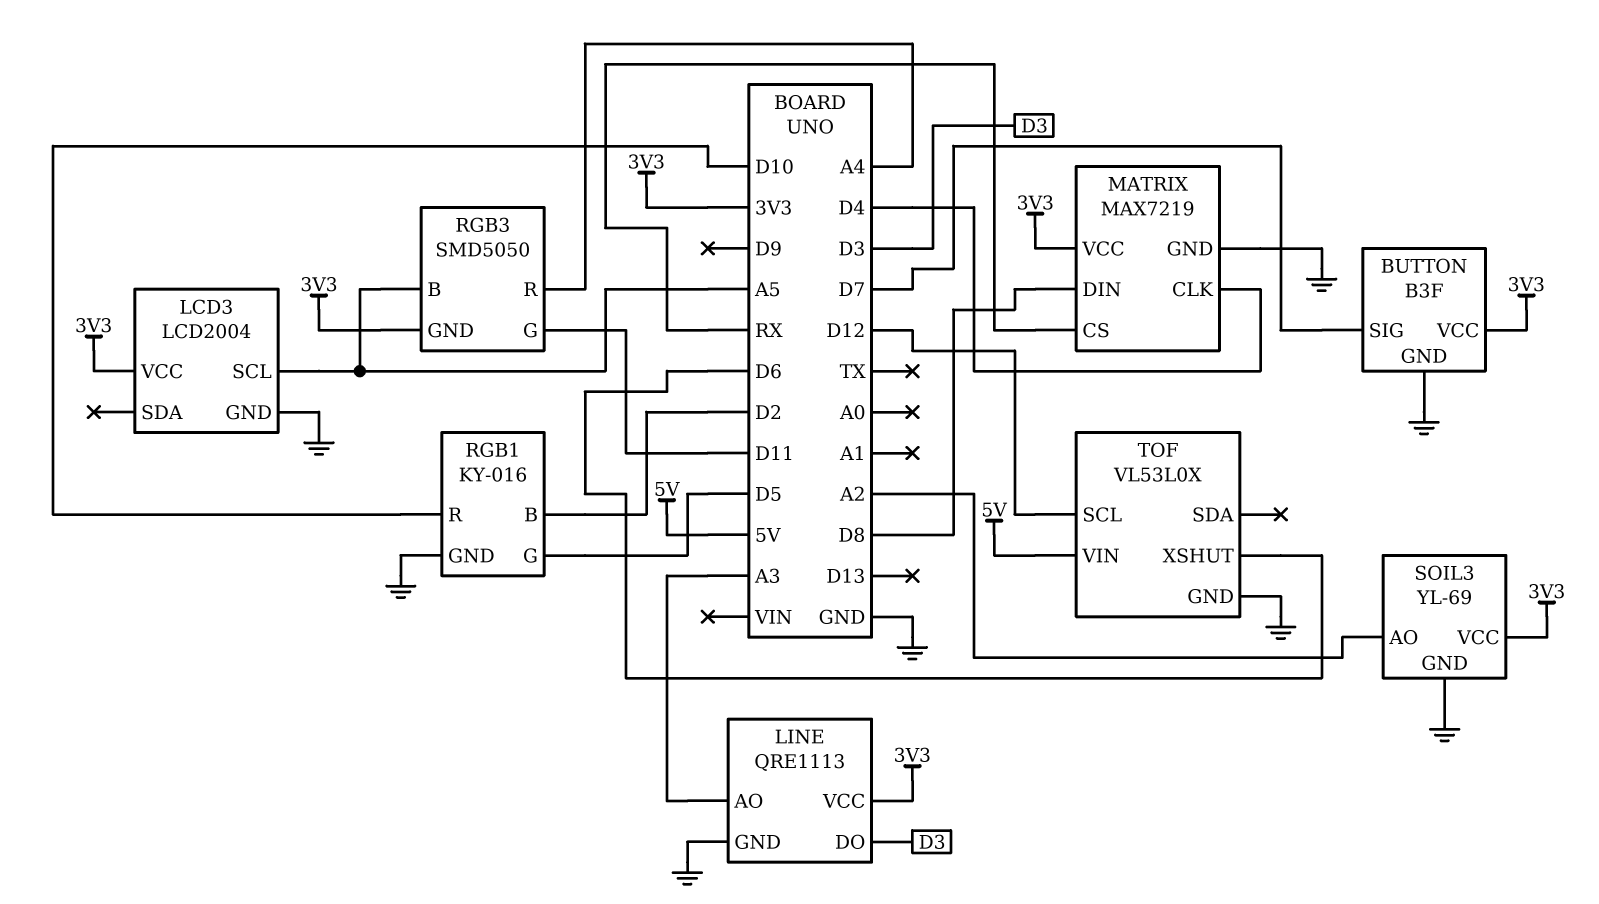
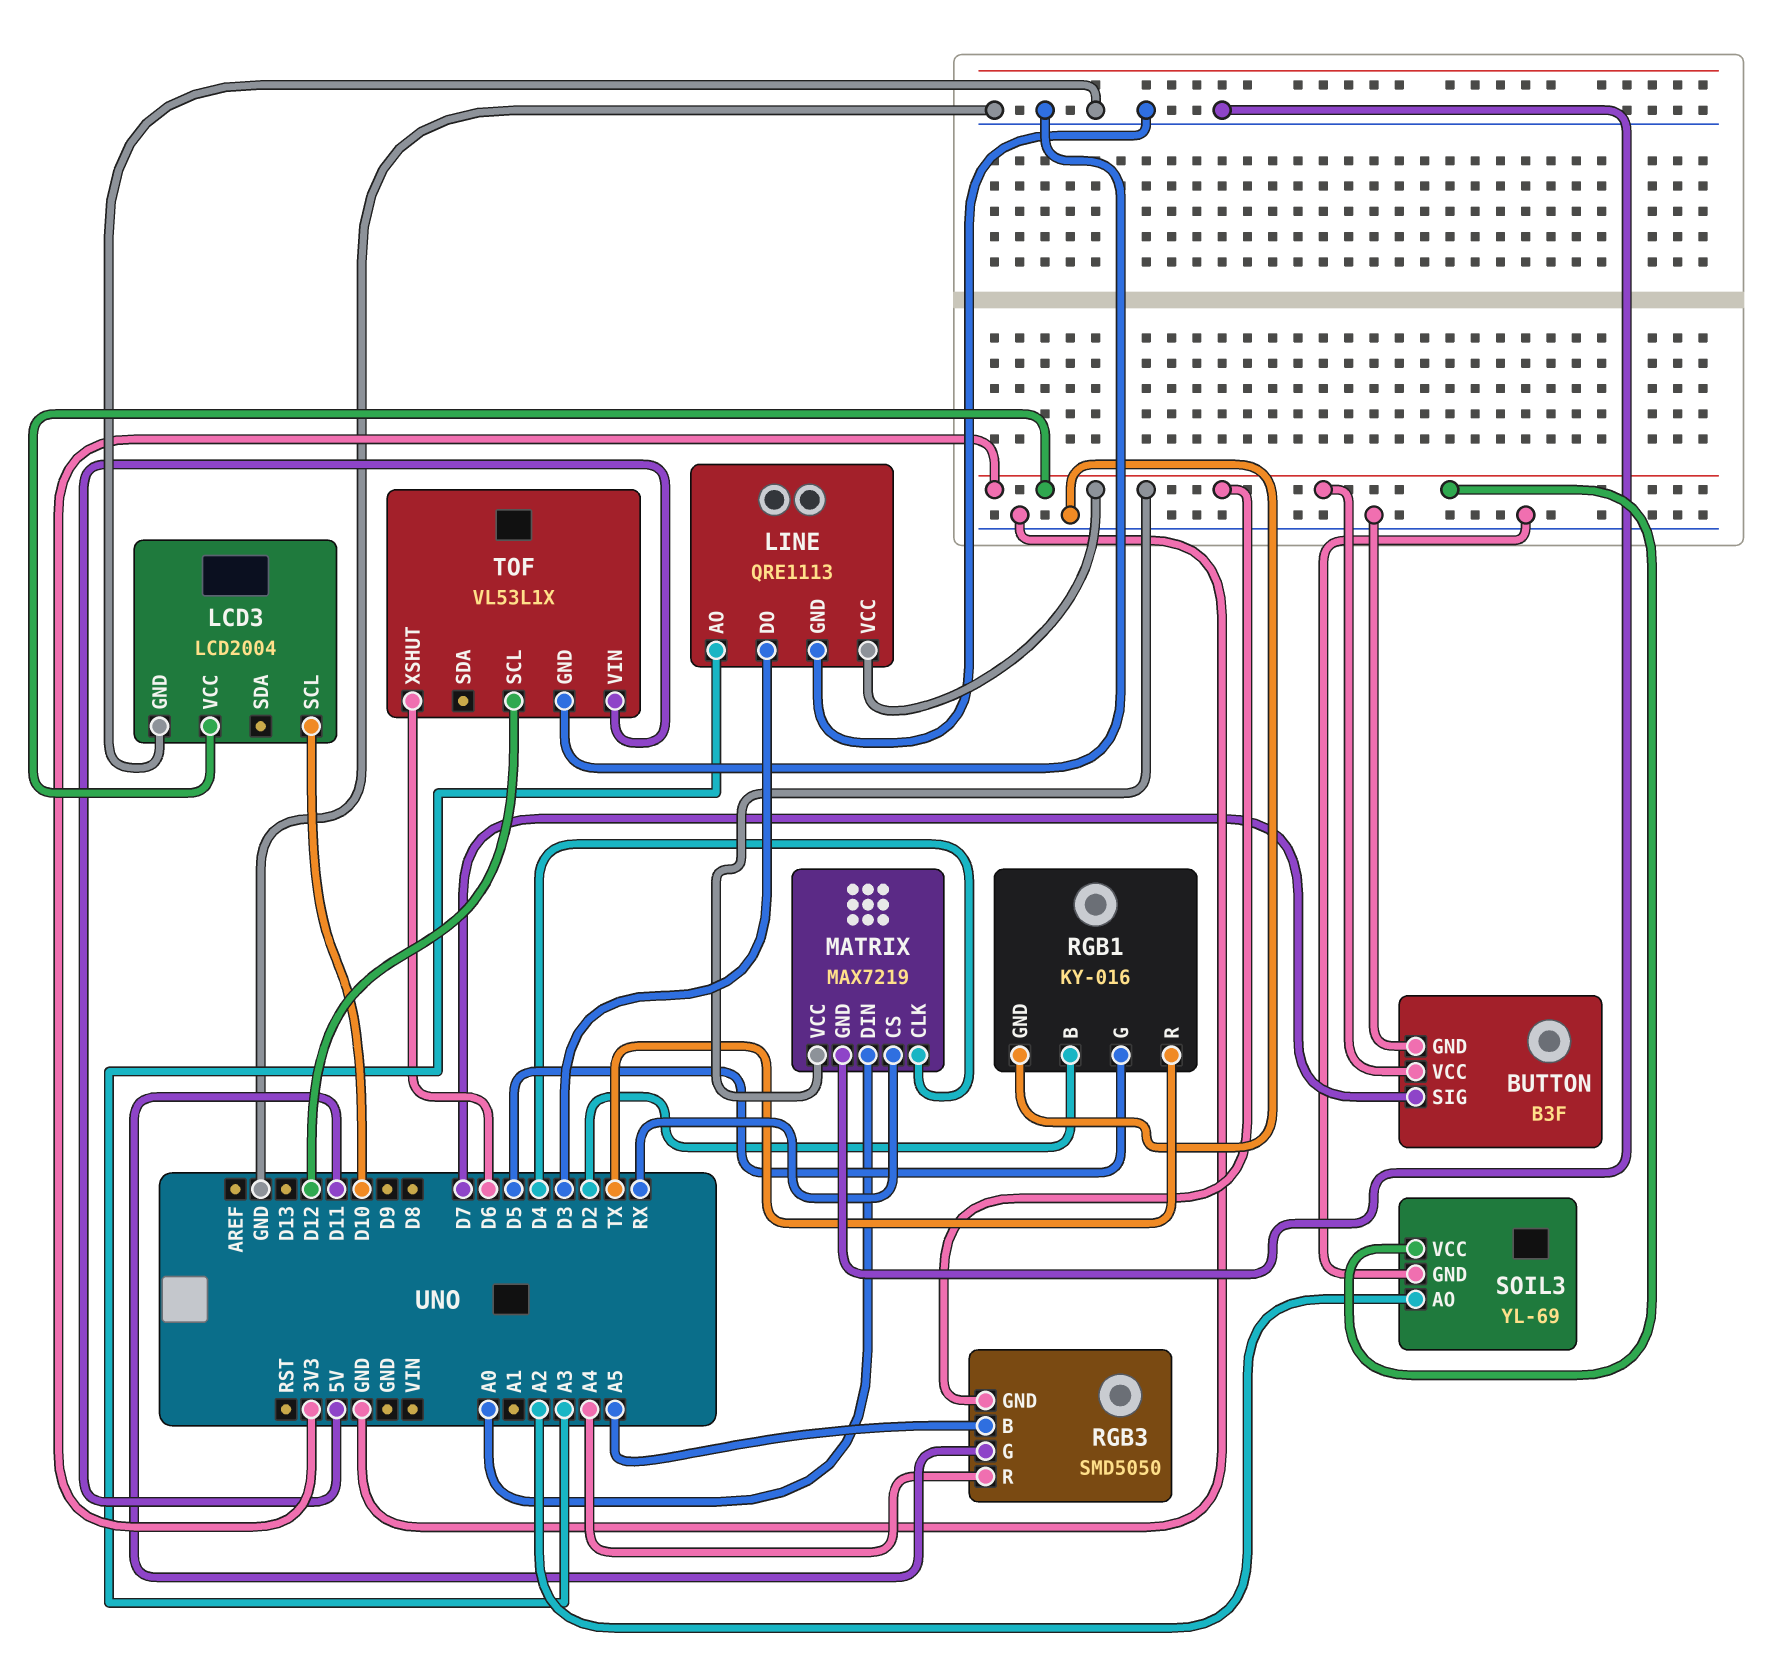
LCD3 pin SCL: A5 -> D10
MATRIX pin DIN: D8 -> A0
RGB1 pin R: D10 -> TX
TOF: VL53L0X -> VL53L1X

